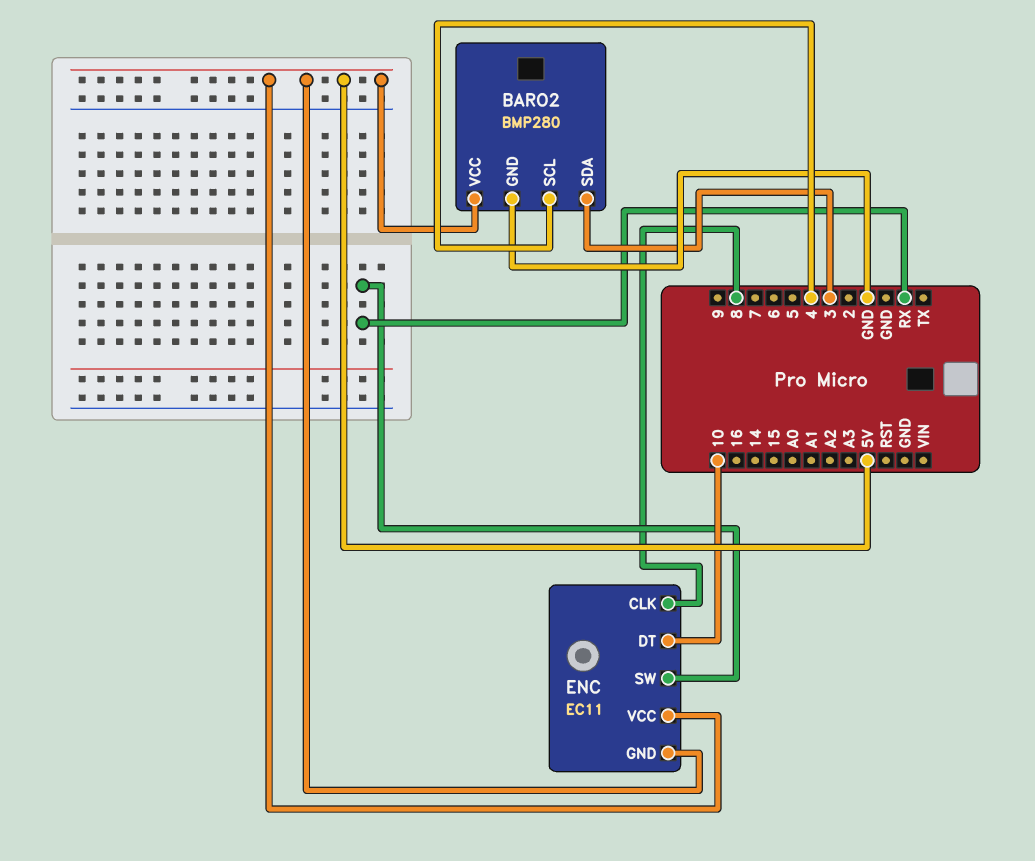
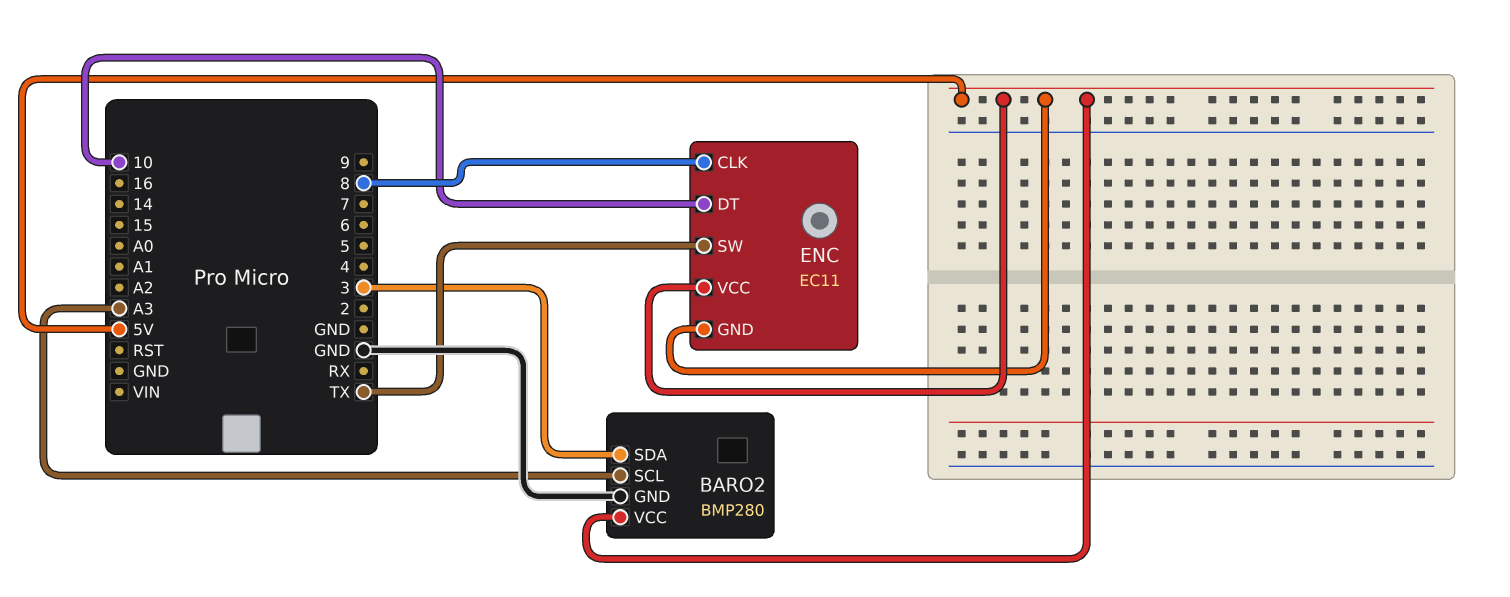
BARO2 pin SCL: 4 -> A3
ENC pin SW: RX -> TX

